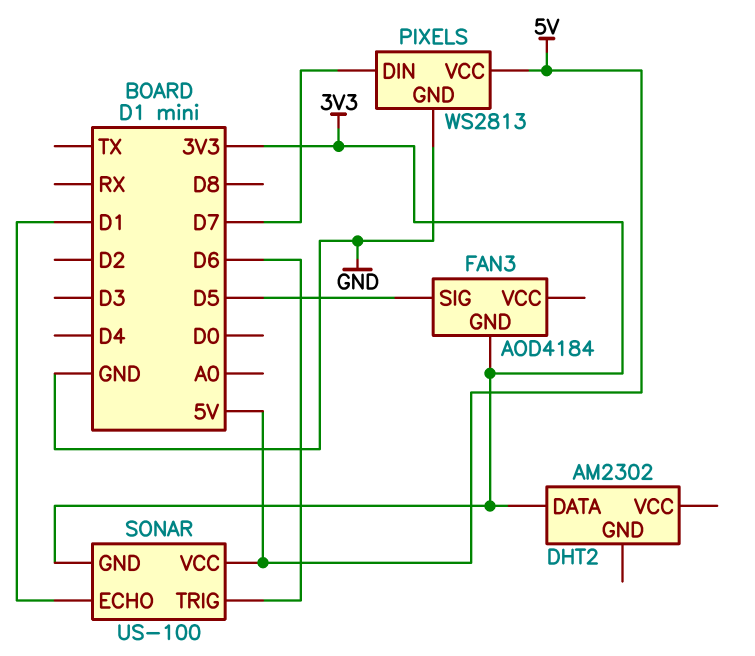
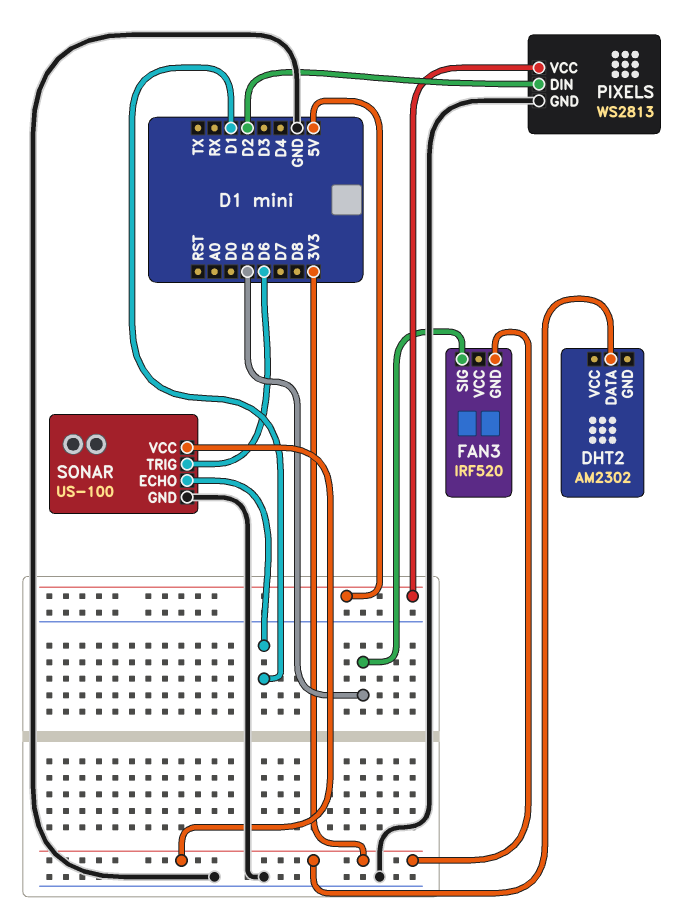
FAN3: AOD4184 -> IRF520
PIXELS pin DIN: D7 -> D2
SONAR pin GND: 3V3 -> GND
SONAR pin VCC: 5V -> 3V3

